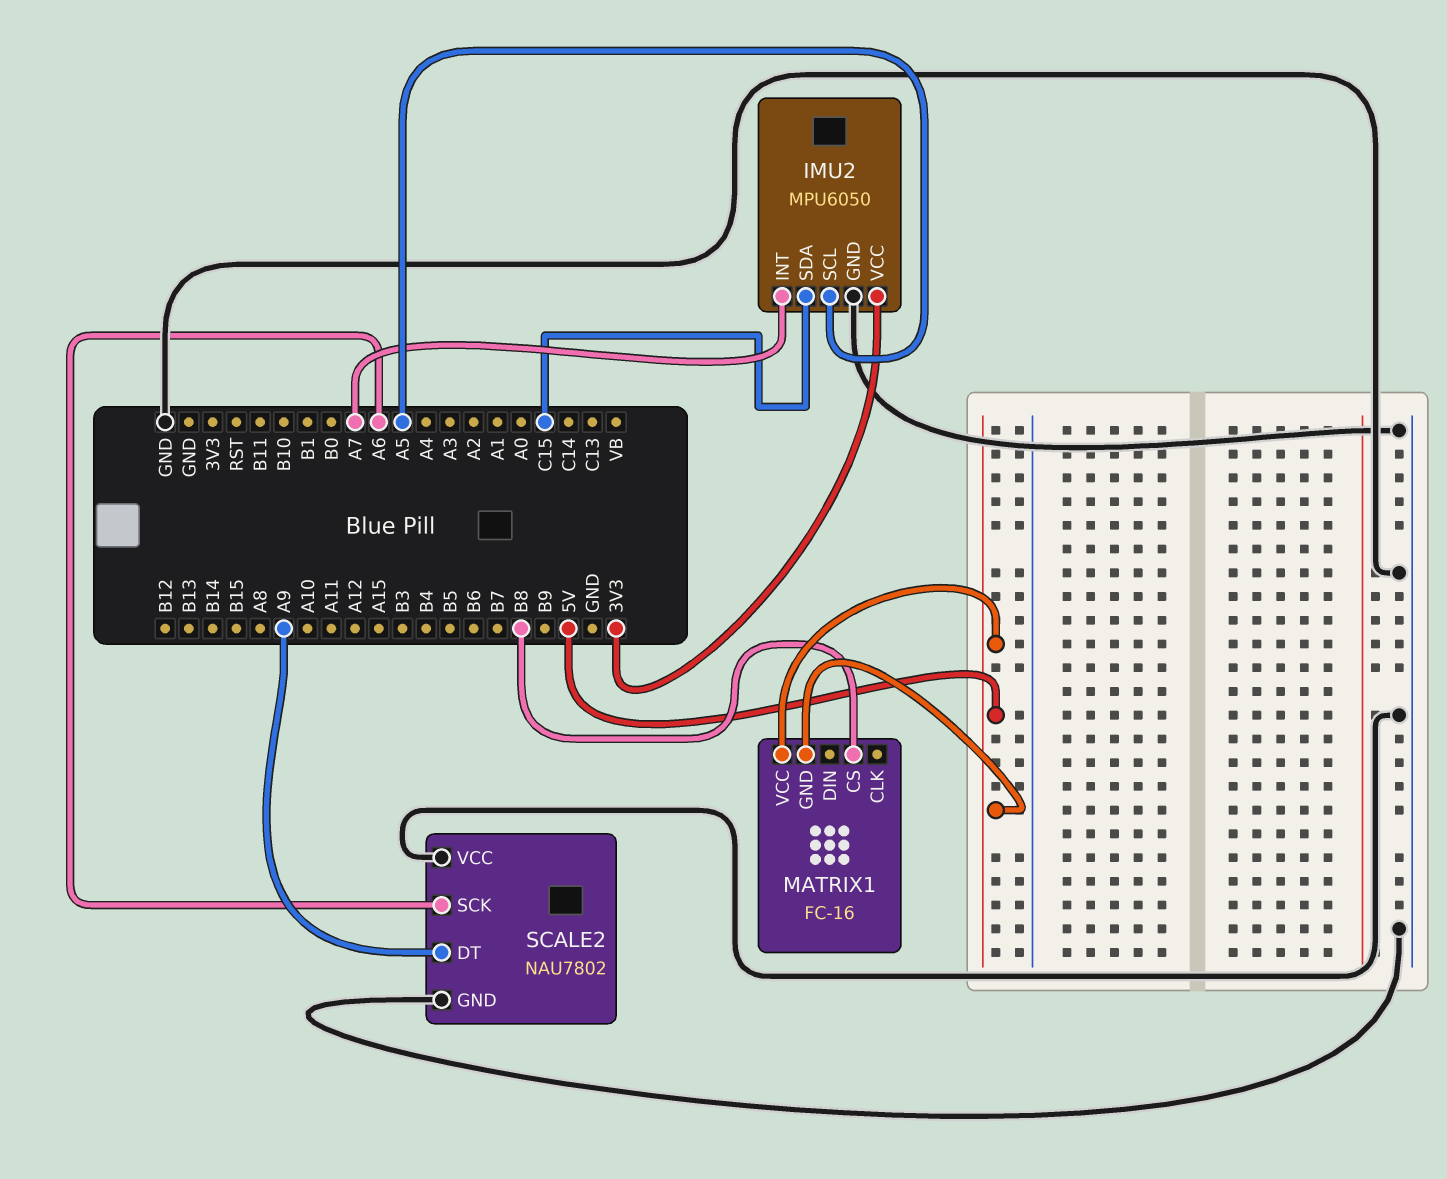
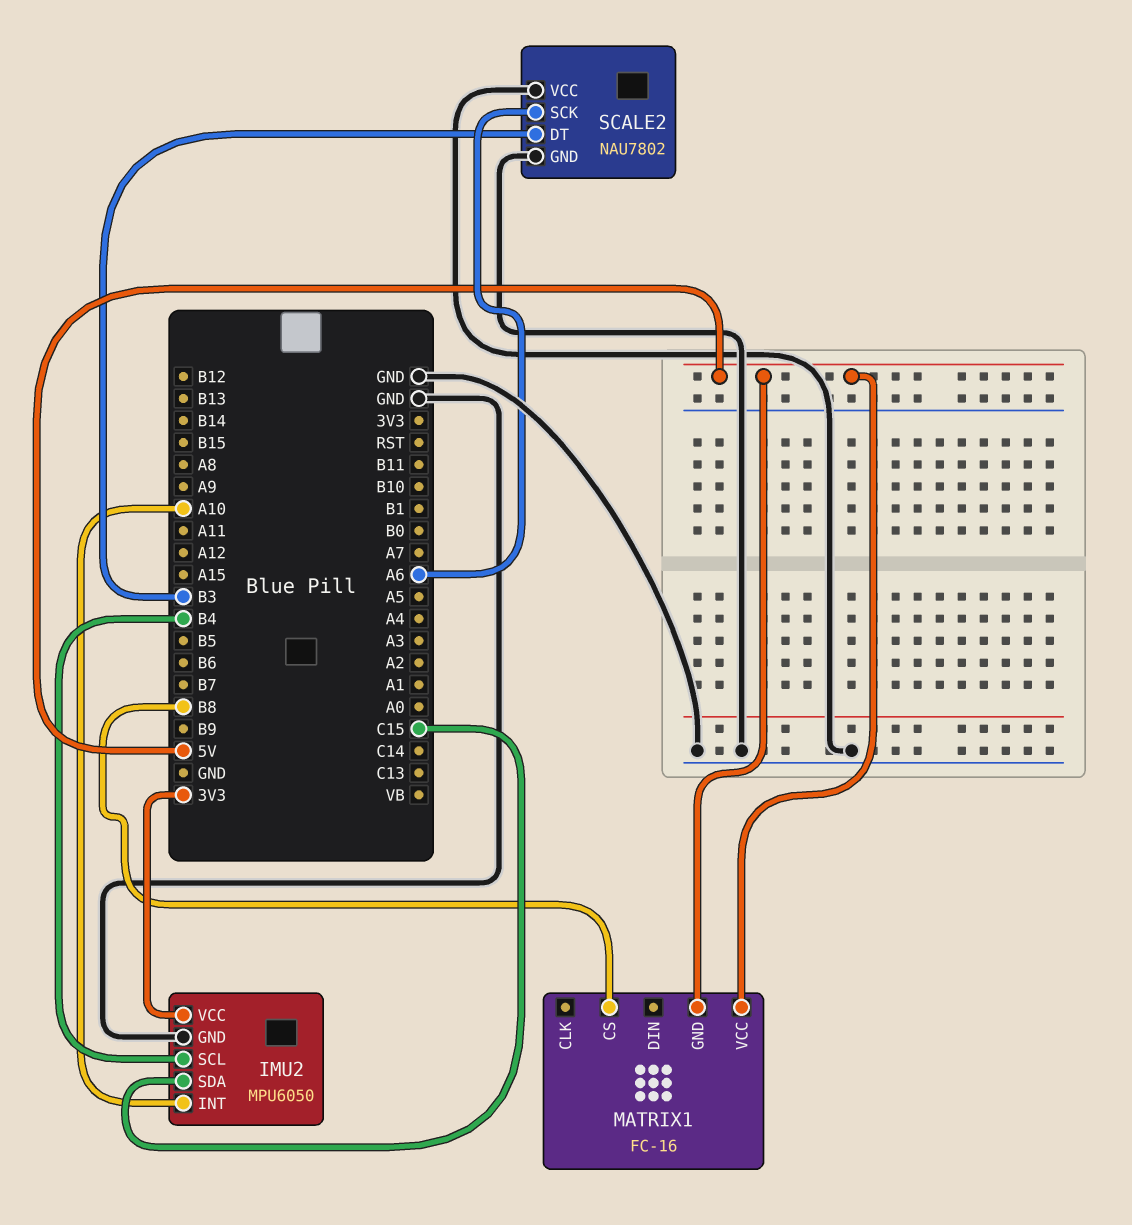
IMU2 pin INT: A7 -> A10
IMU2 pin SCL: A5 -> B4
SCALE2 pin DT: A9 -> B3

